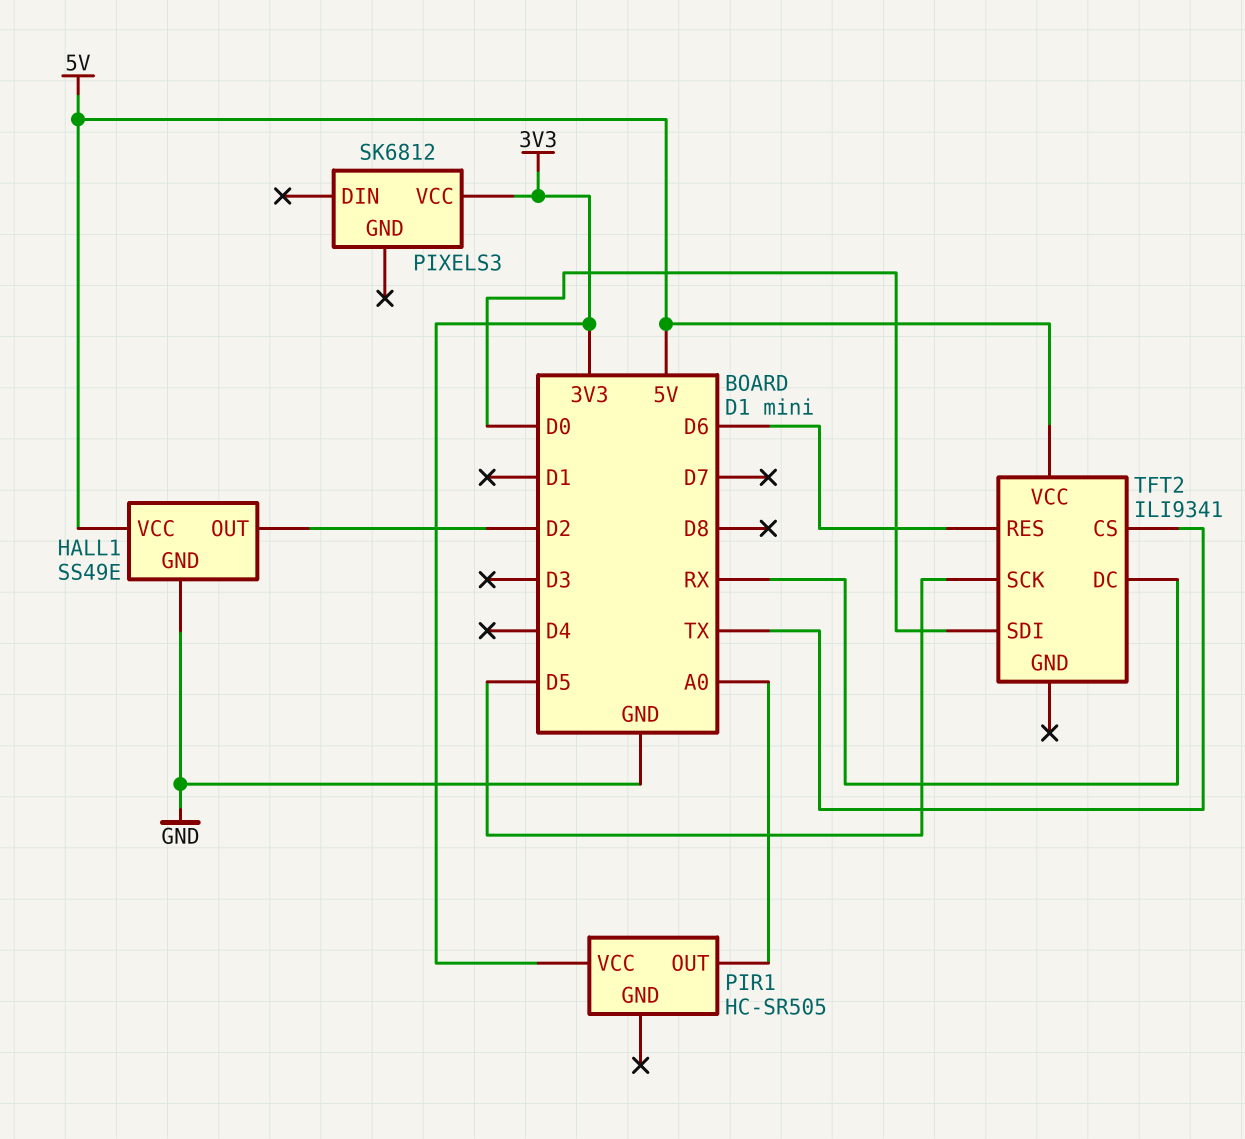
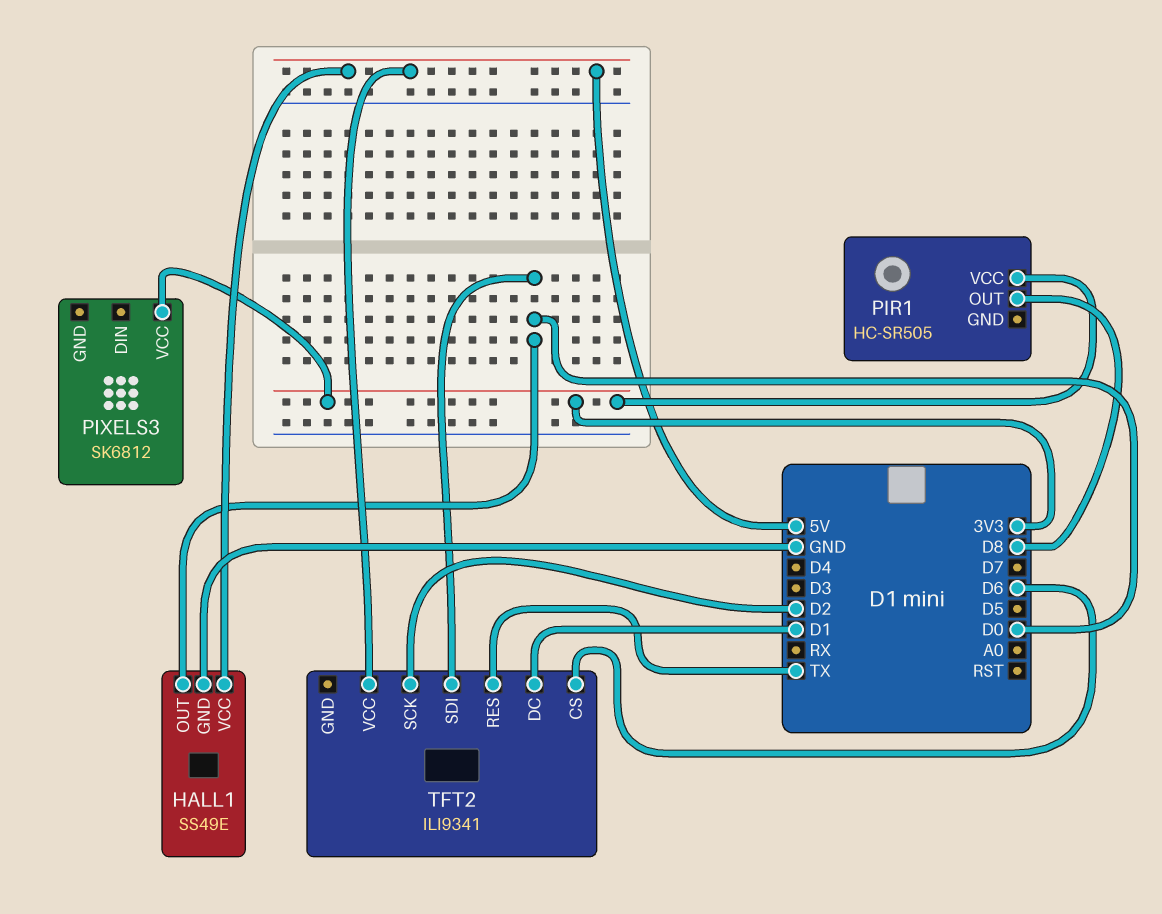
HALL1 pin OUT: D2 -> D0
PIR1 pin OUT: A0 -> D8
TFT2 pin CS: TX -> D6
TFT2 pin DC: RX -> D1
TFT2 pin RES: D6 -> TX
TFT2 pin SCK: D5 -> D2

